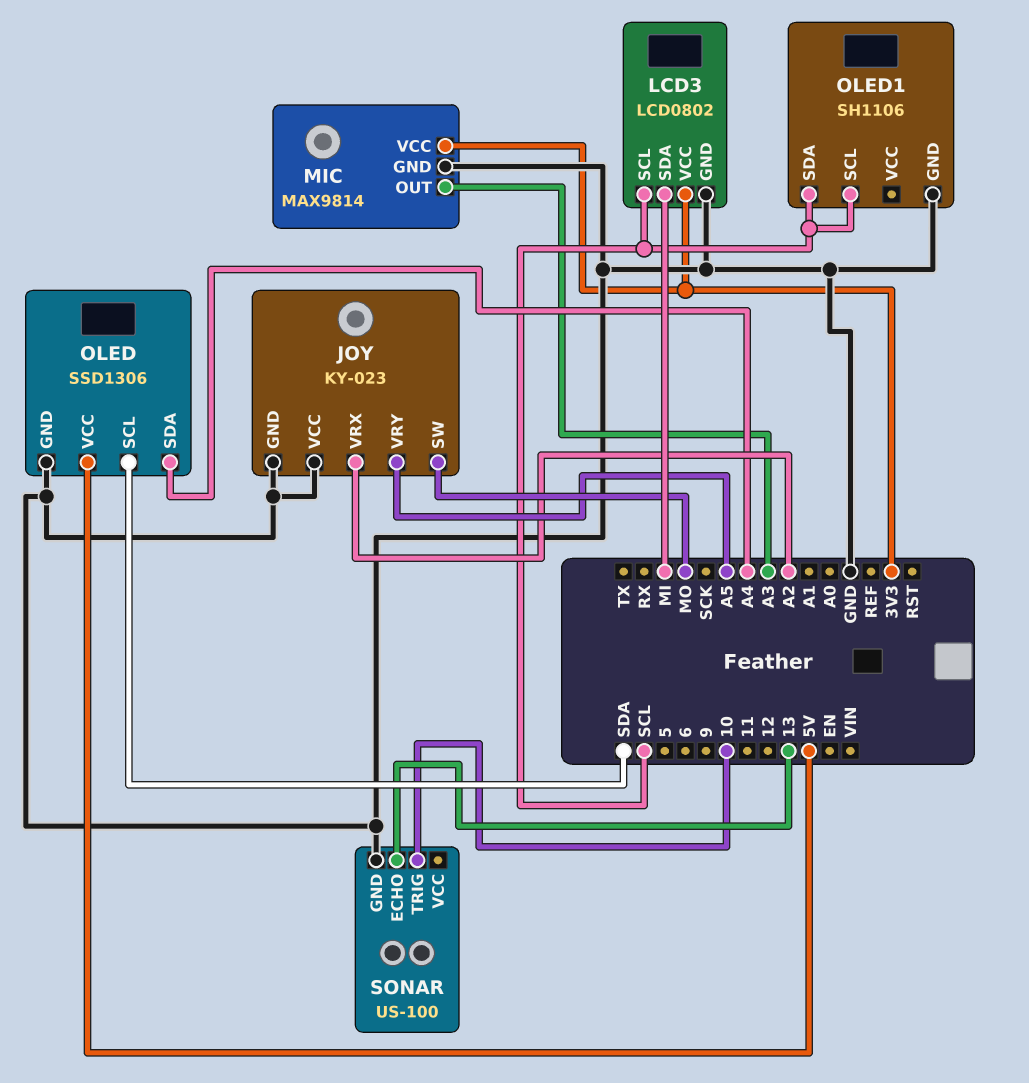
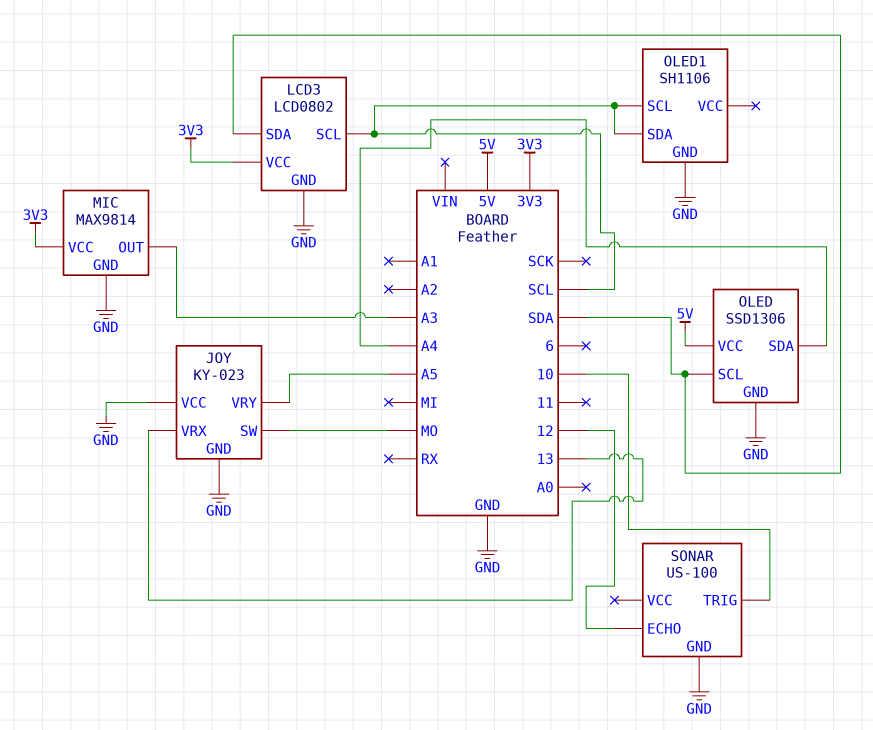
JOY pin VRX: A2 -> 13
LCD3 pin SDA: MI -> SDA
SONAR pin ECHO: 13 -> 12

